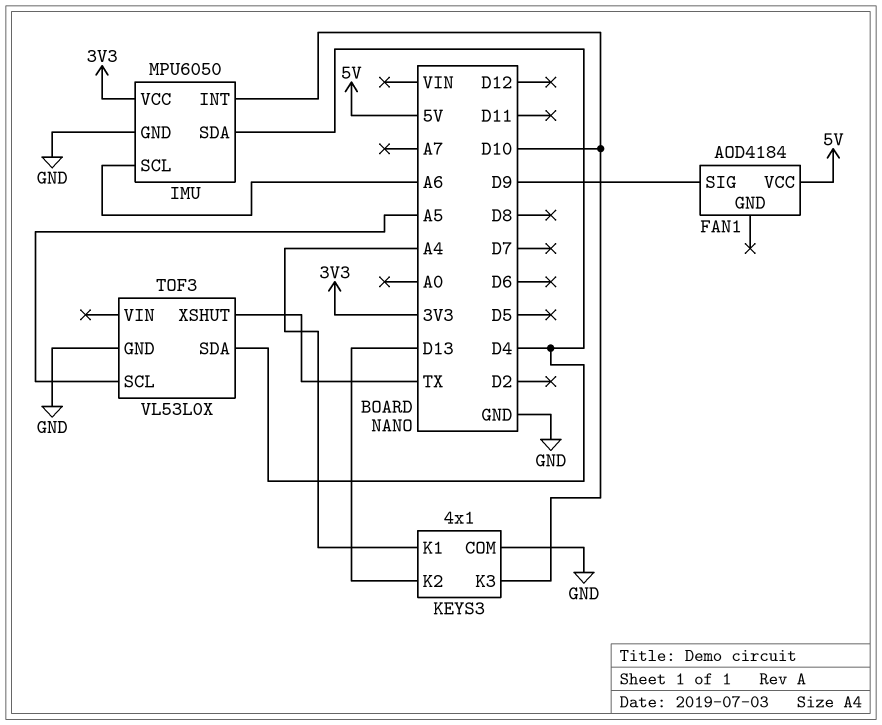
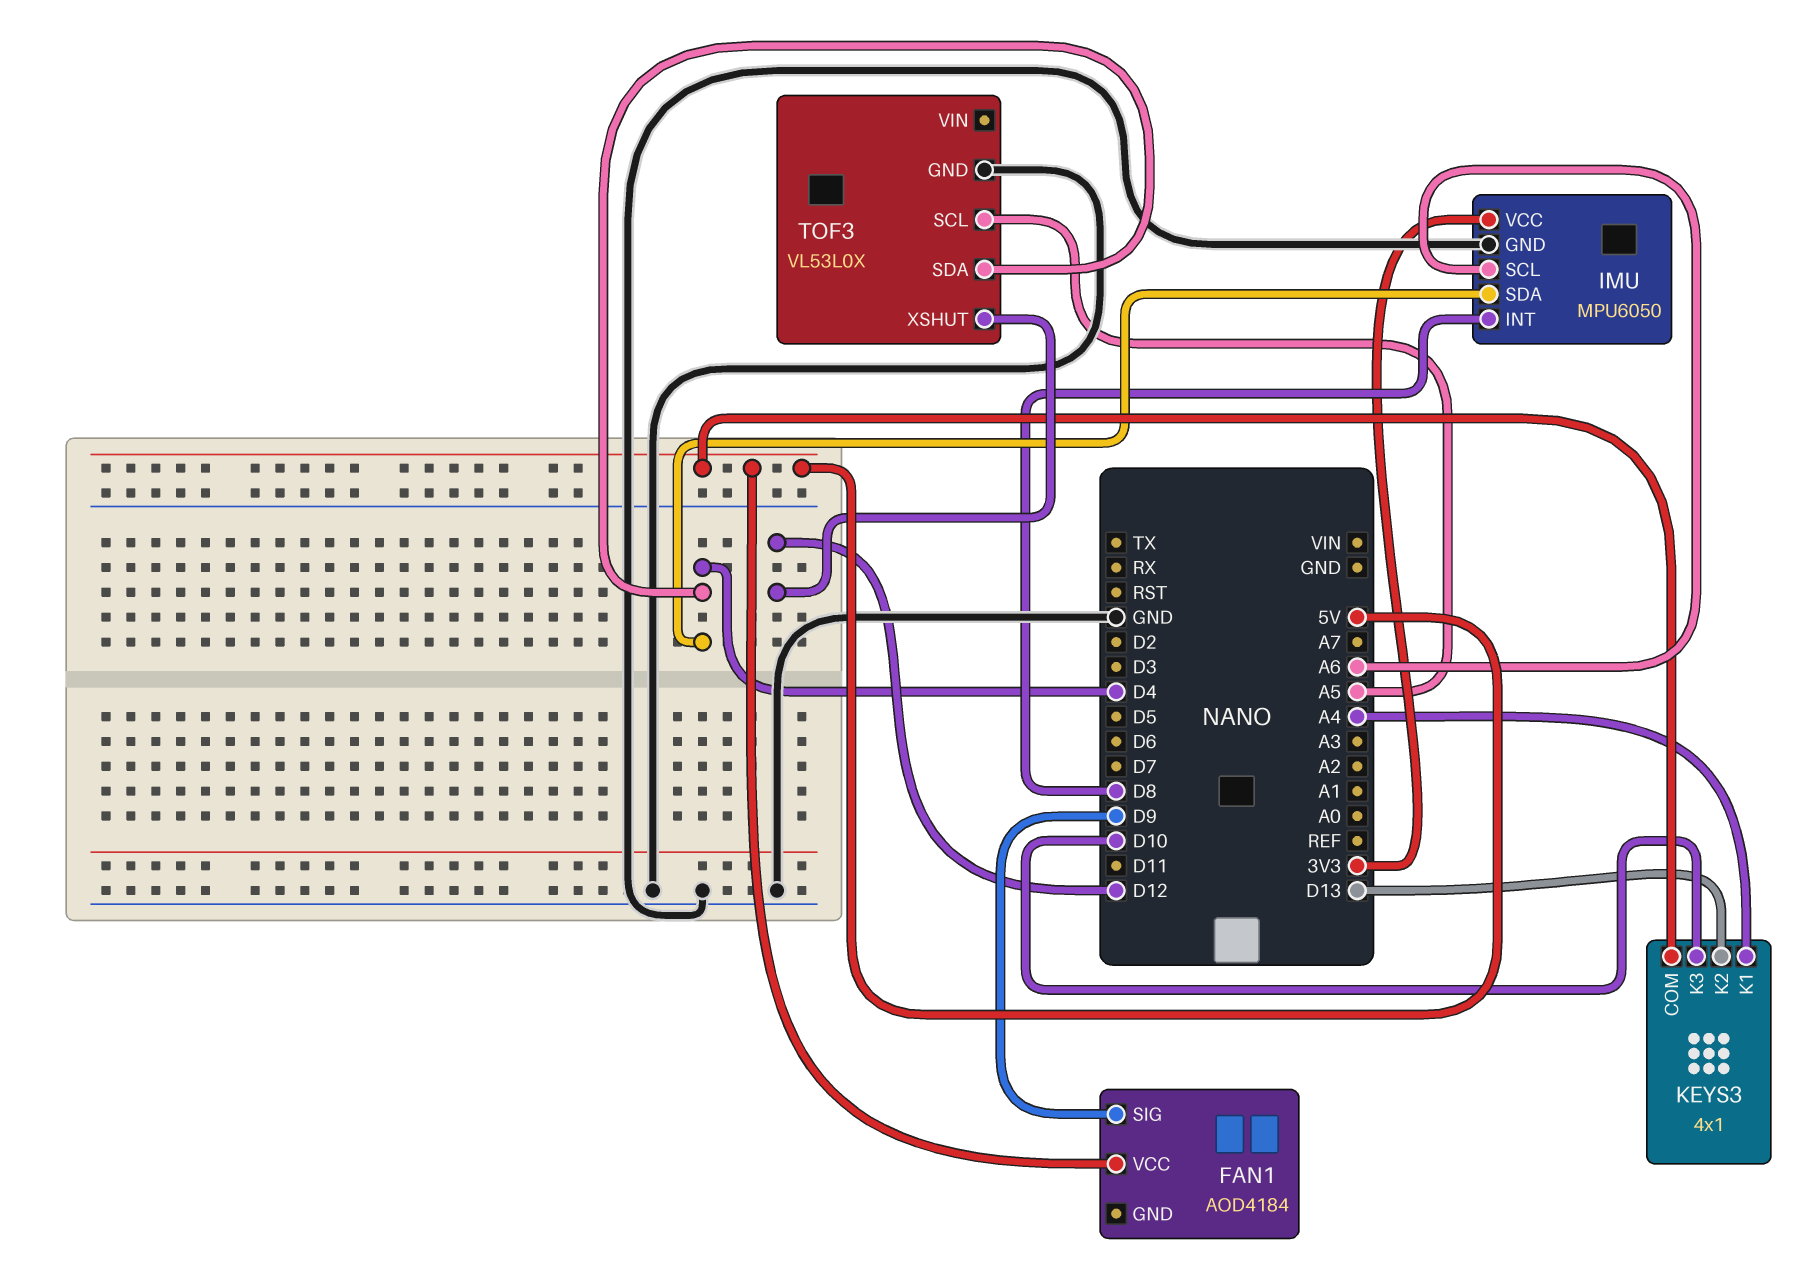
IMU pin INT: D10 -> D8
KEYS3 pin COM: GND -> 5V
TOF3 pin XSHUT: TX -> D12

